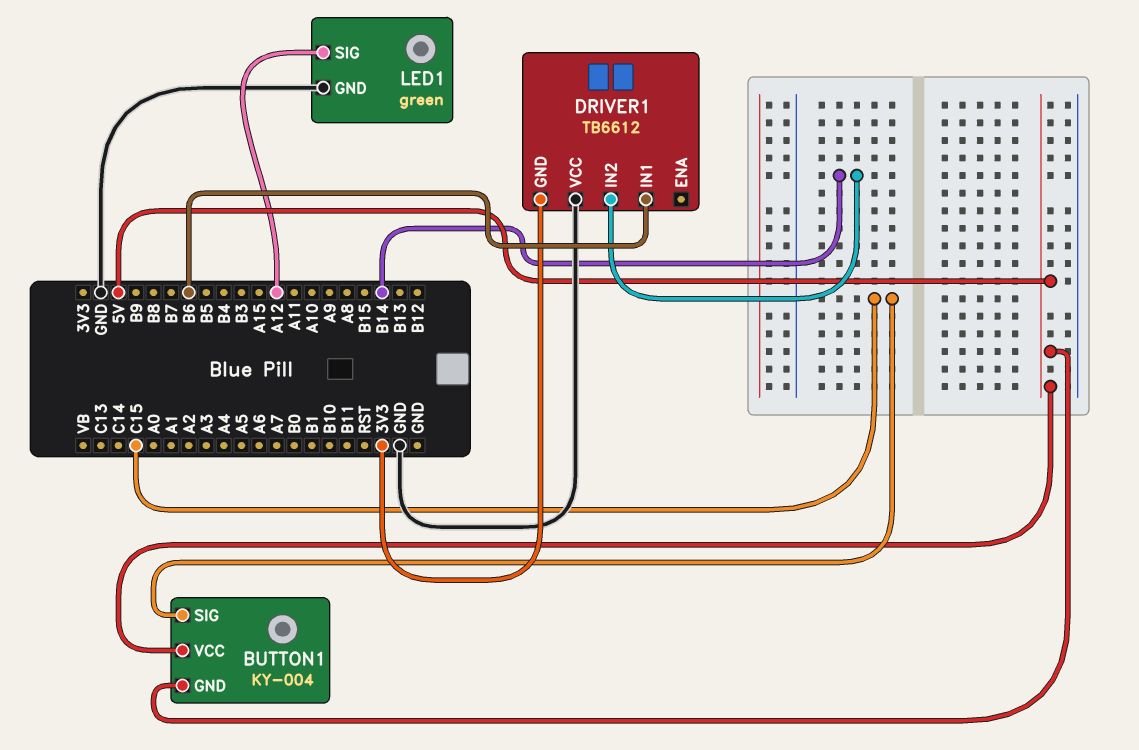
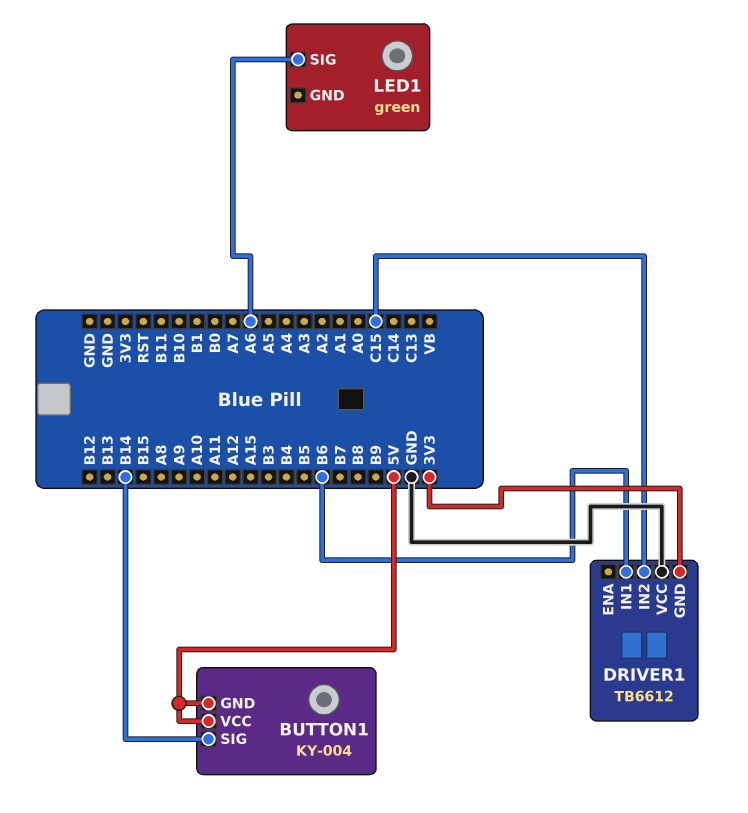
BUTTON1 pin SIG: C15 -> B14
DRIVER1 pin IN2: B14 -> C15
LED1 pin GND: GND -> none
LED1 pin SIG: A12 -> A6

